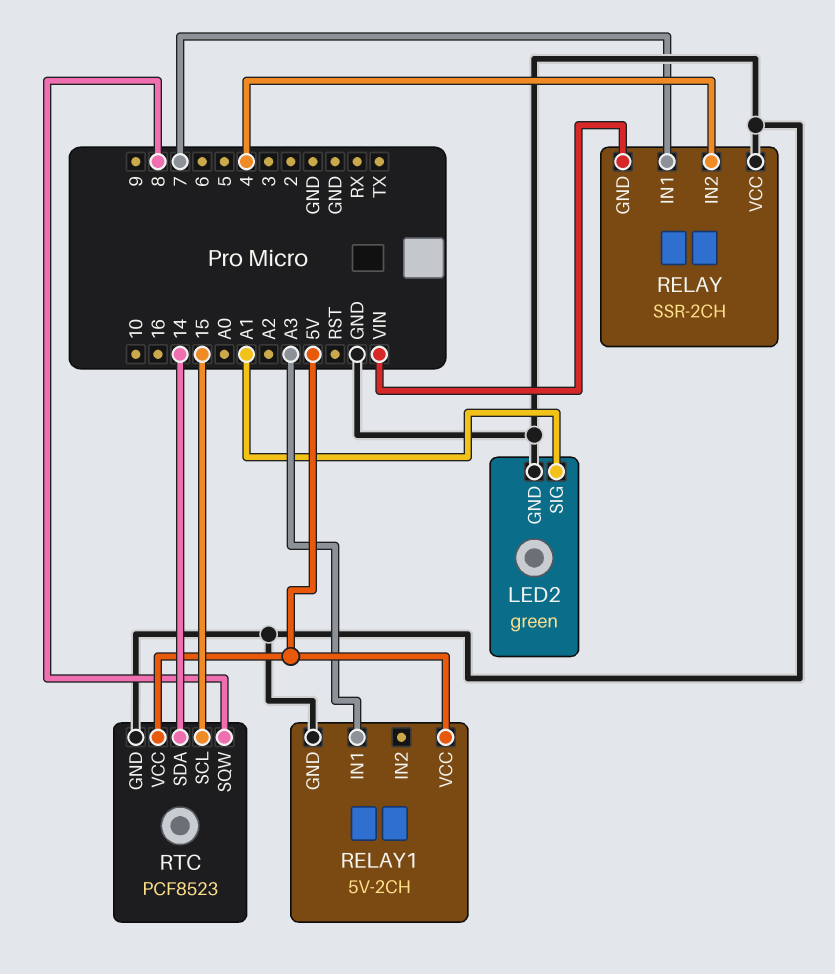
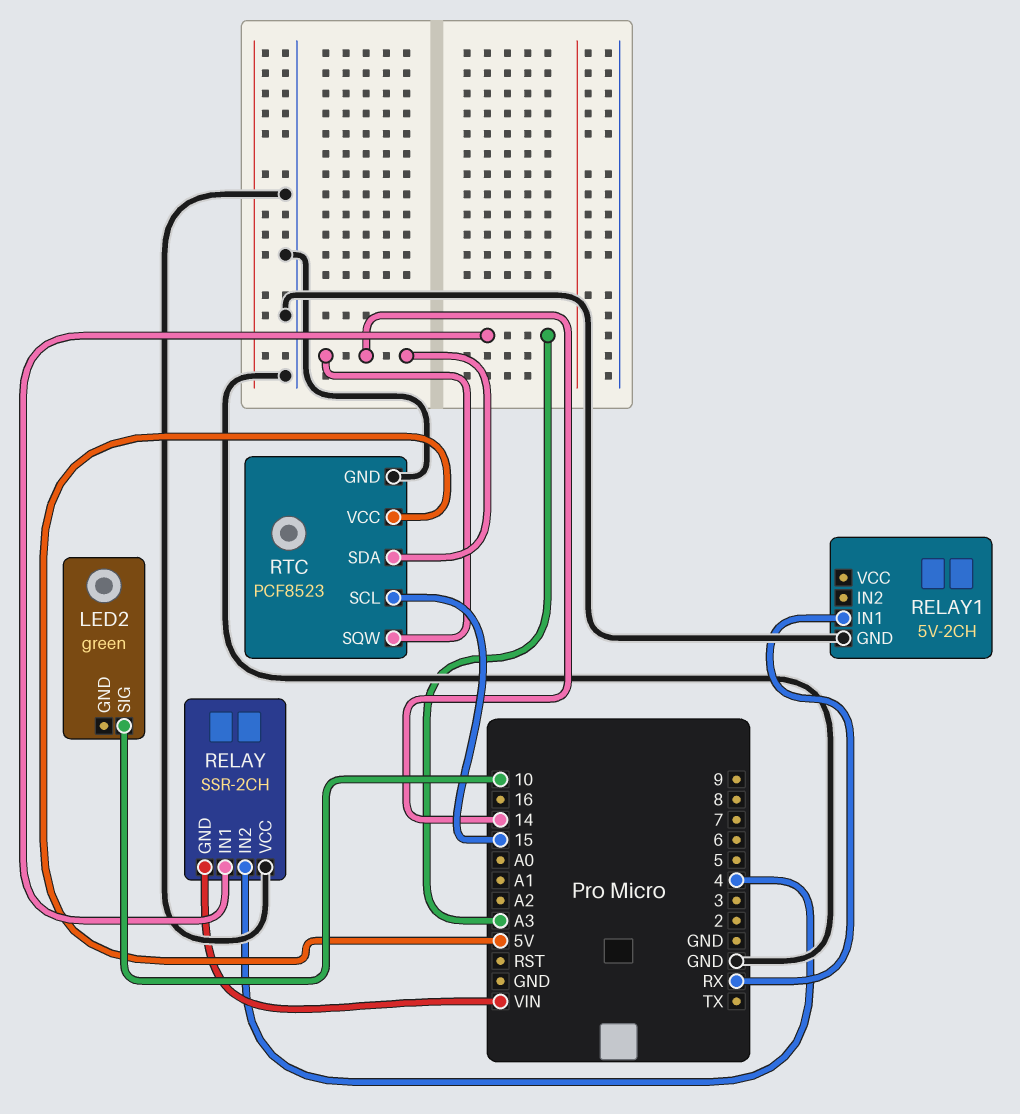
LED2 pin GND: GND -> none
LED2 pin SIG: A1 -> 10
RELAY pin IN1: 7 -> A3
RELAY1 pin IN1: A3 -> RX
RELAY1 pin VCC: 5V -> none
RTC pin SQW: 8 -> 14

